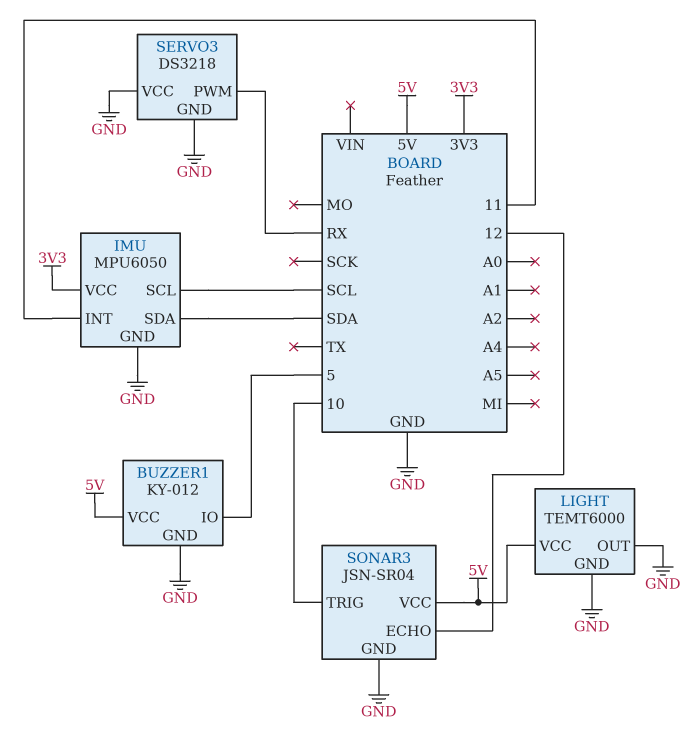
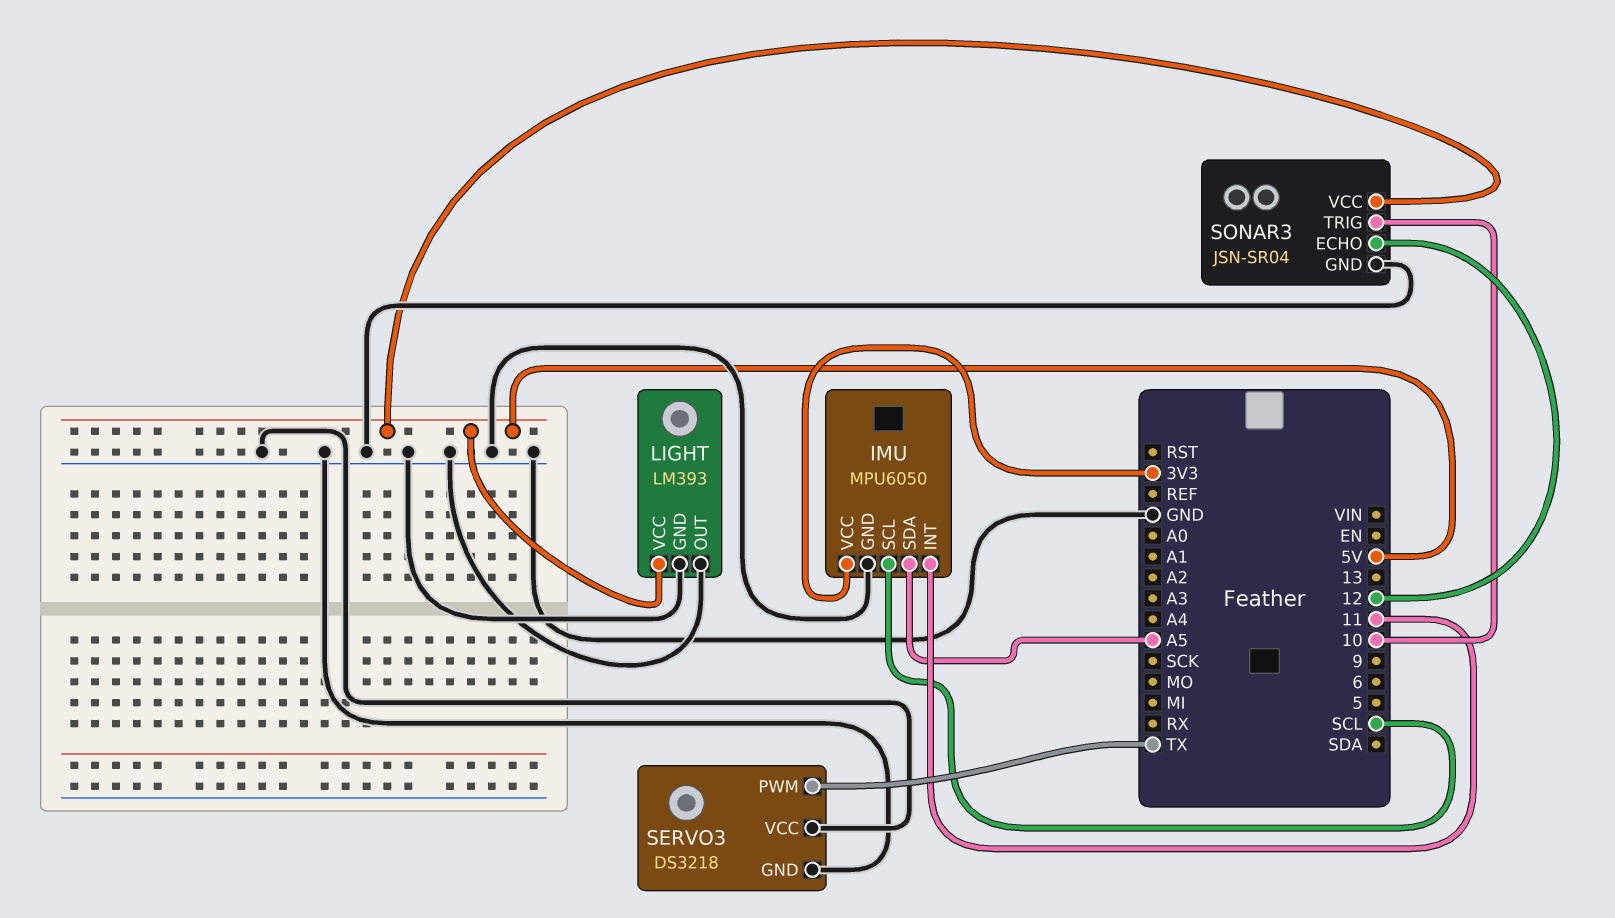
BUZZER1: KY-012 -> none
BUZZER1 pin GND: GND -> none
BUZZER1 pin IO: 5 -> none
BUZZER1 pin VCC: 5V -> none
IMU pin SDA: SDA -> A5
LIGHT: TEMT6000 -> LM393
SERVO3 pin PWM: RX -> TX

